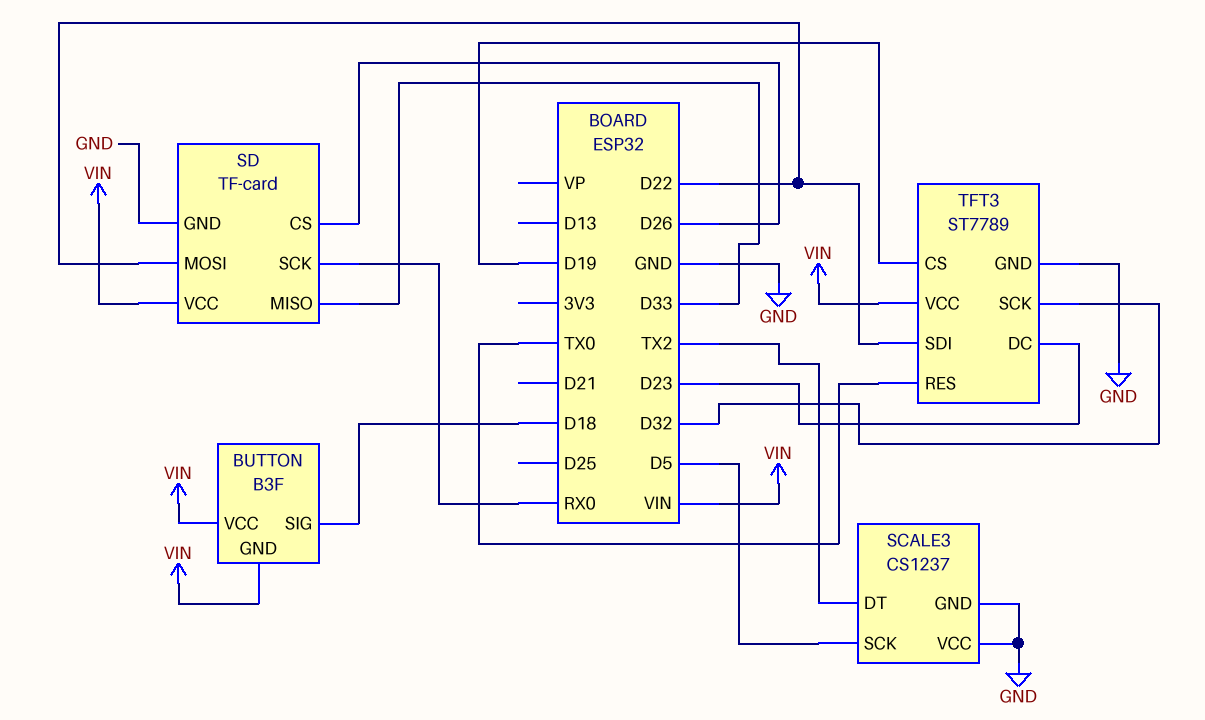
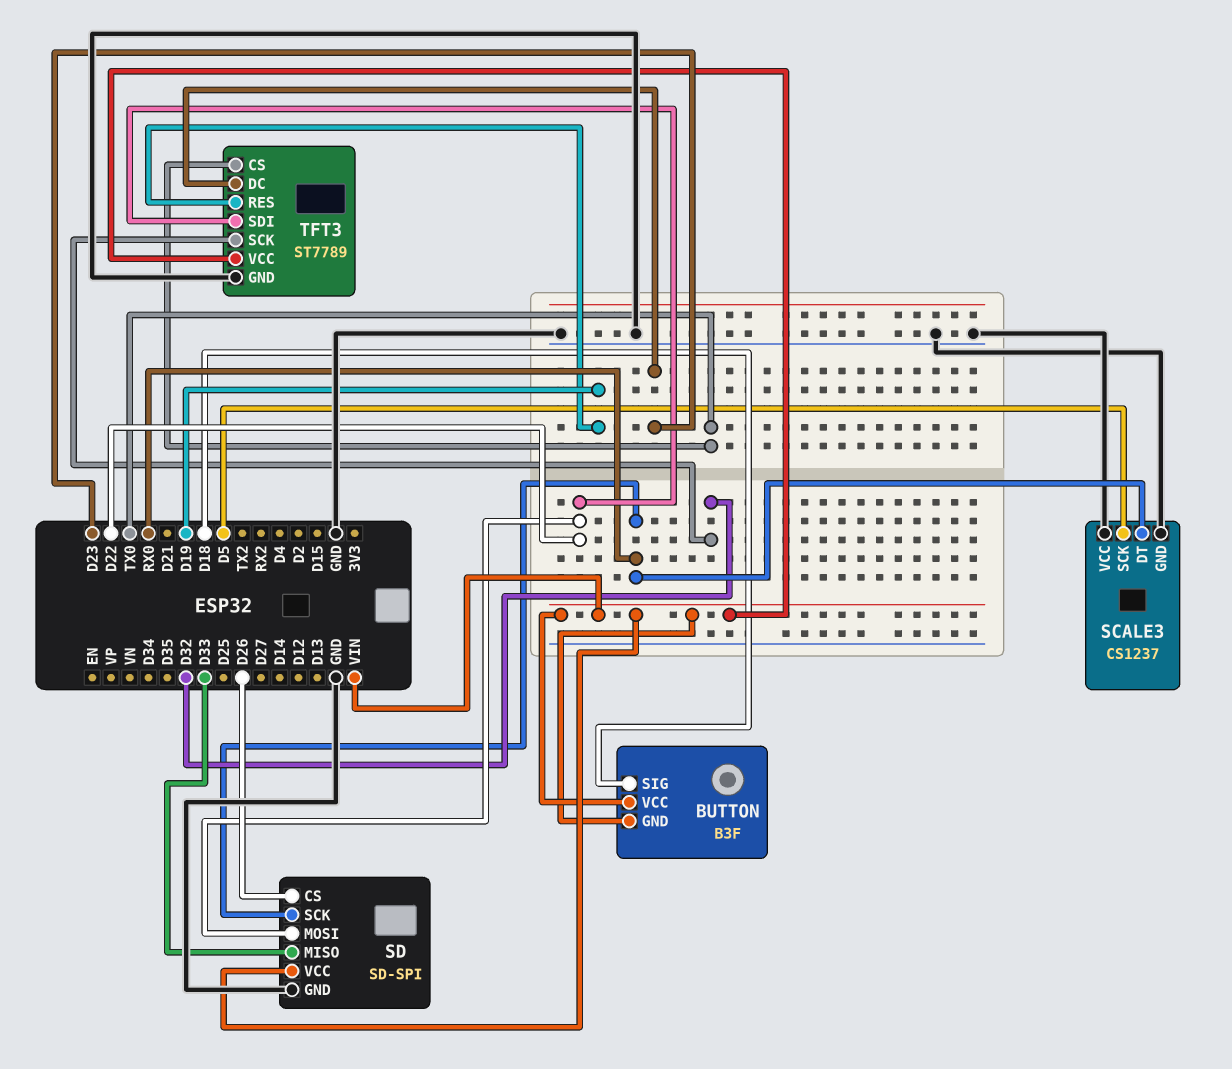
SCALE3 pin DT: TX2 -> RX0
SD: TF-card -> SD-SPI
TFT3 pin CS: D19 -> TX0
TFT3 pin RES: TX0 -> D19

